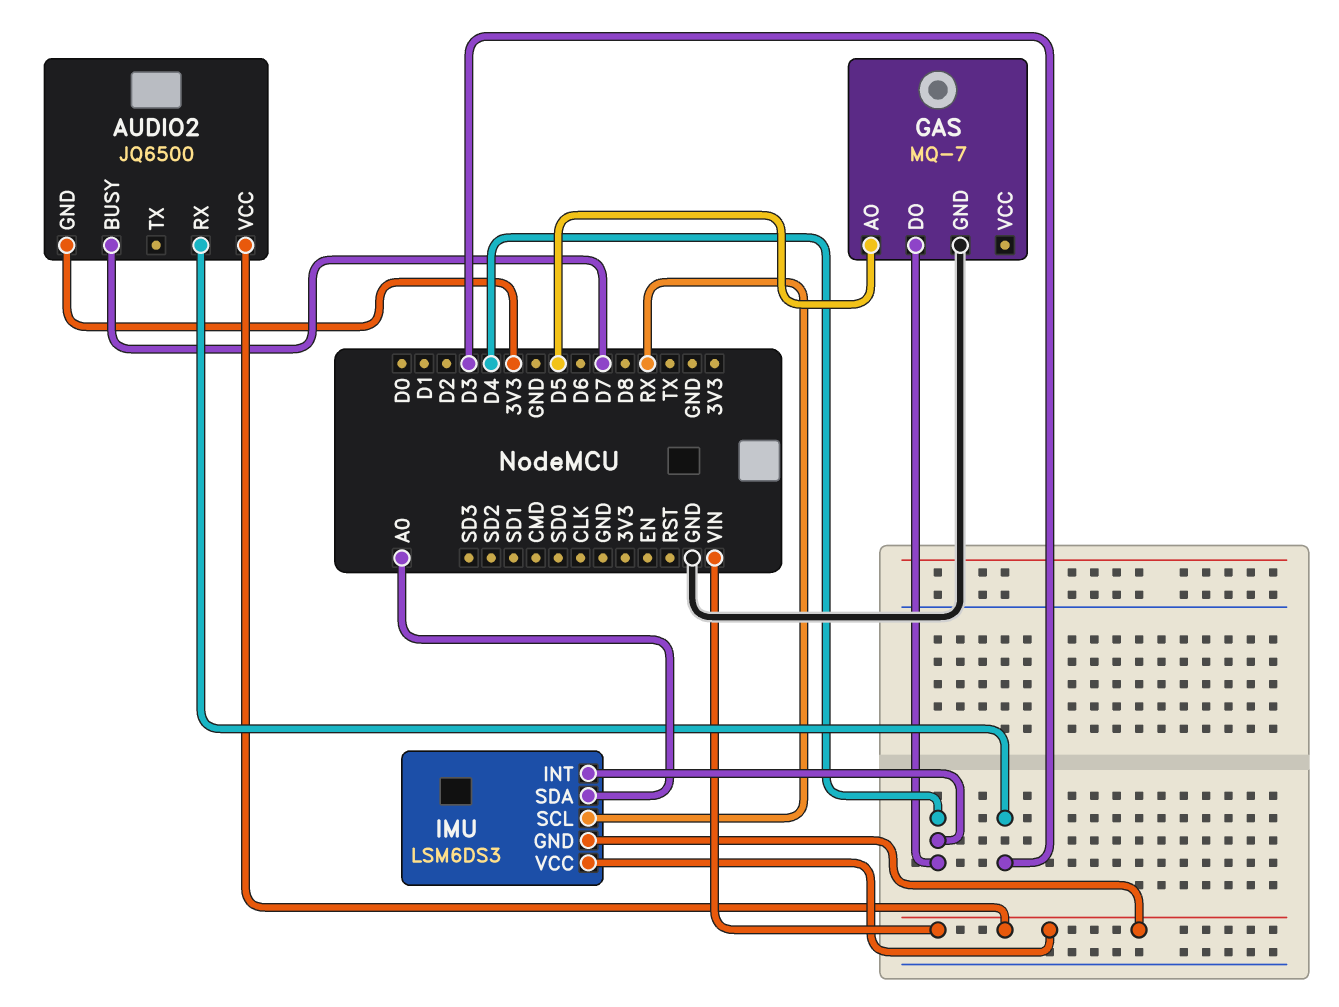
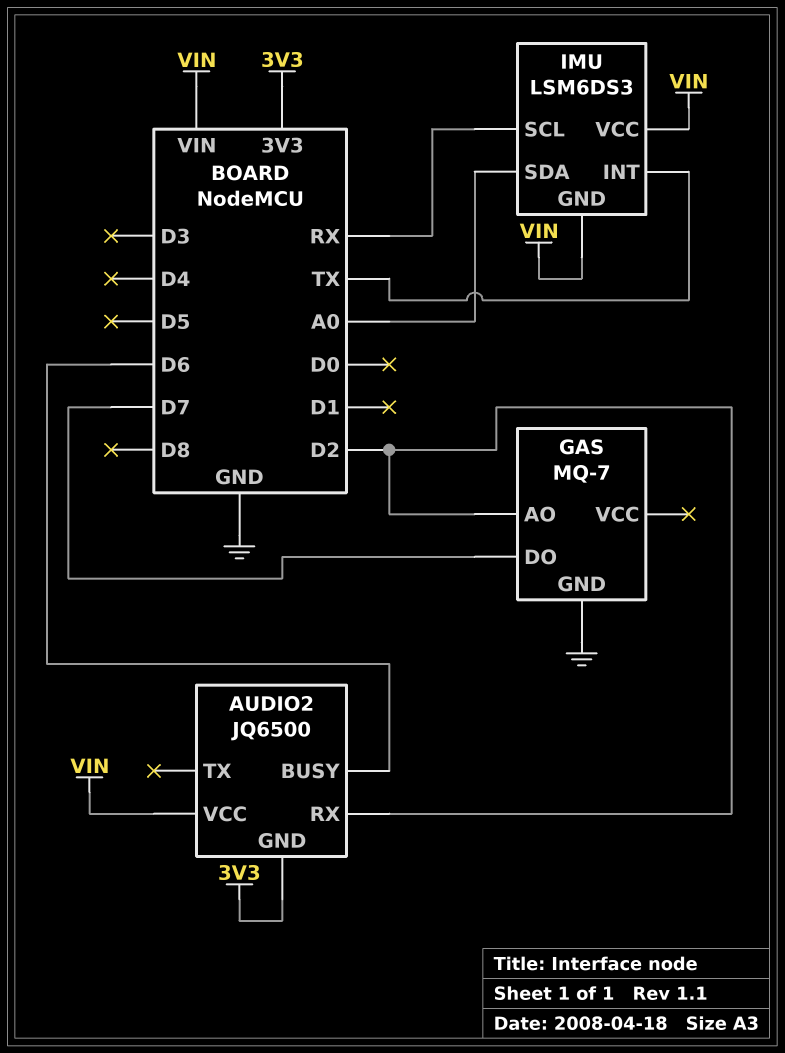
AUDIO2 pin BUSY: D7 -> D6
AUDIO2 pin RX: D3 -> D2
GAS pin AO: D5 -> D2
GAS pin DO: D4 -> D7
IMU pin INT: D4 -> TX

